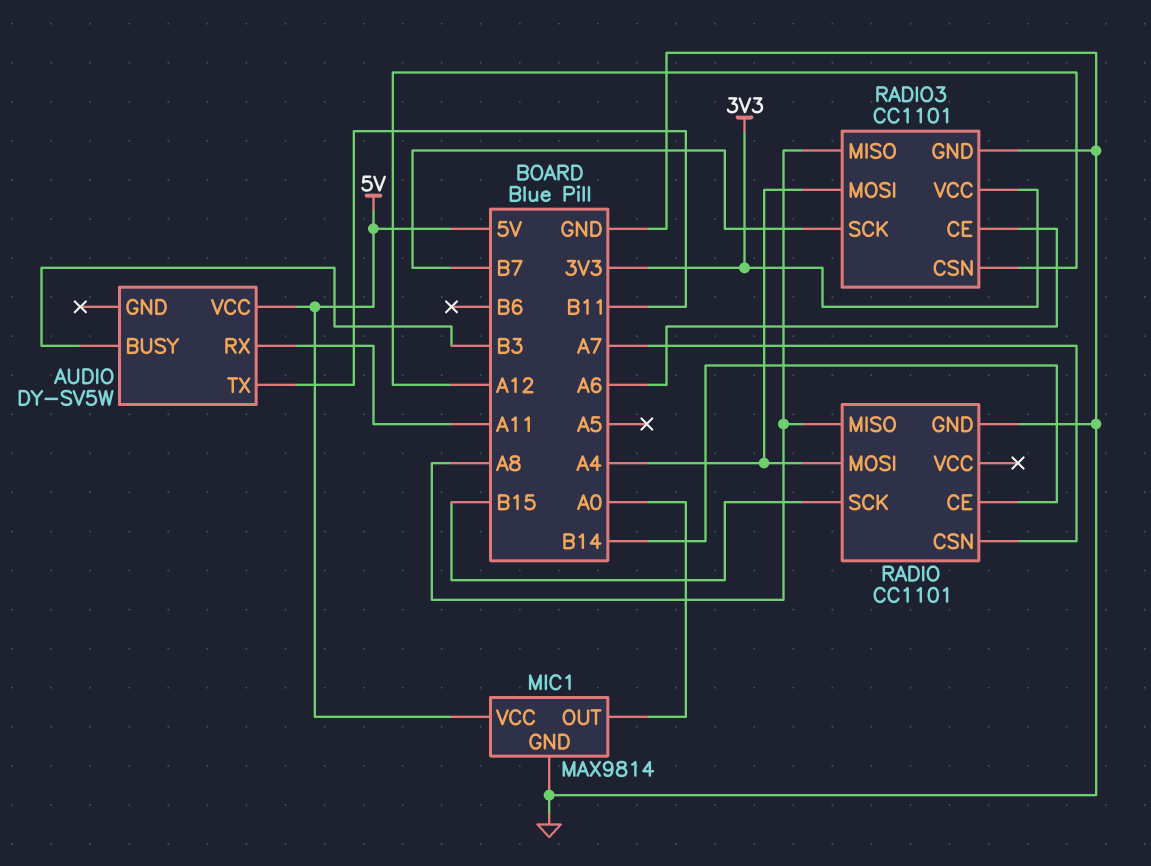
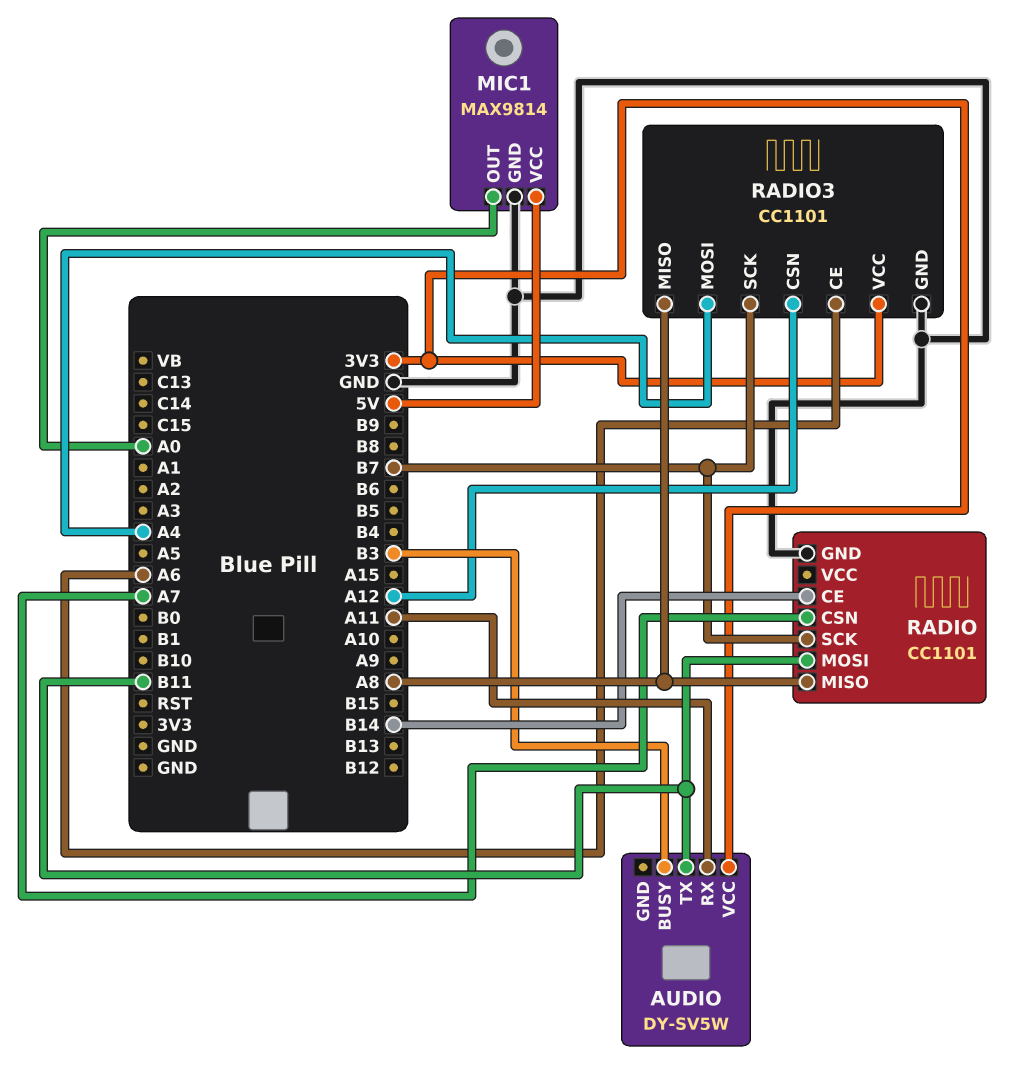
AUDIO pin VCC: 5V -> 3V3
RADIO pin MOSI: A4 -> B11
RADIO pin SCK: B15 -> B7

